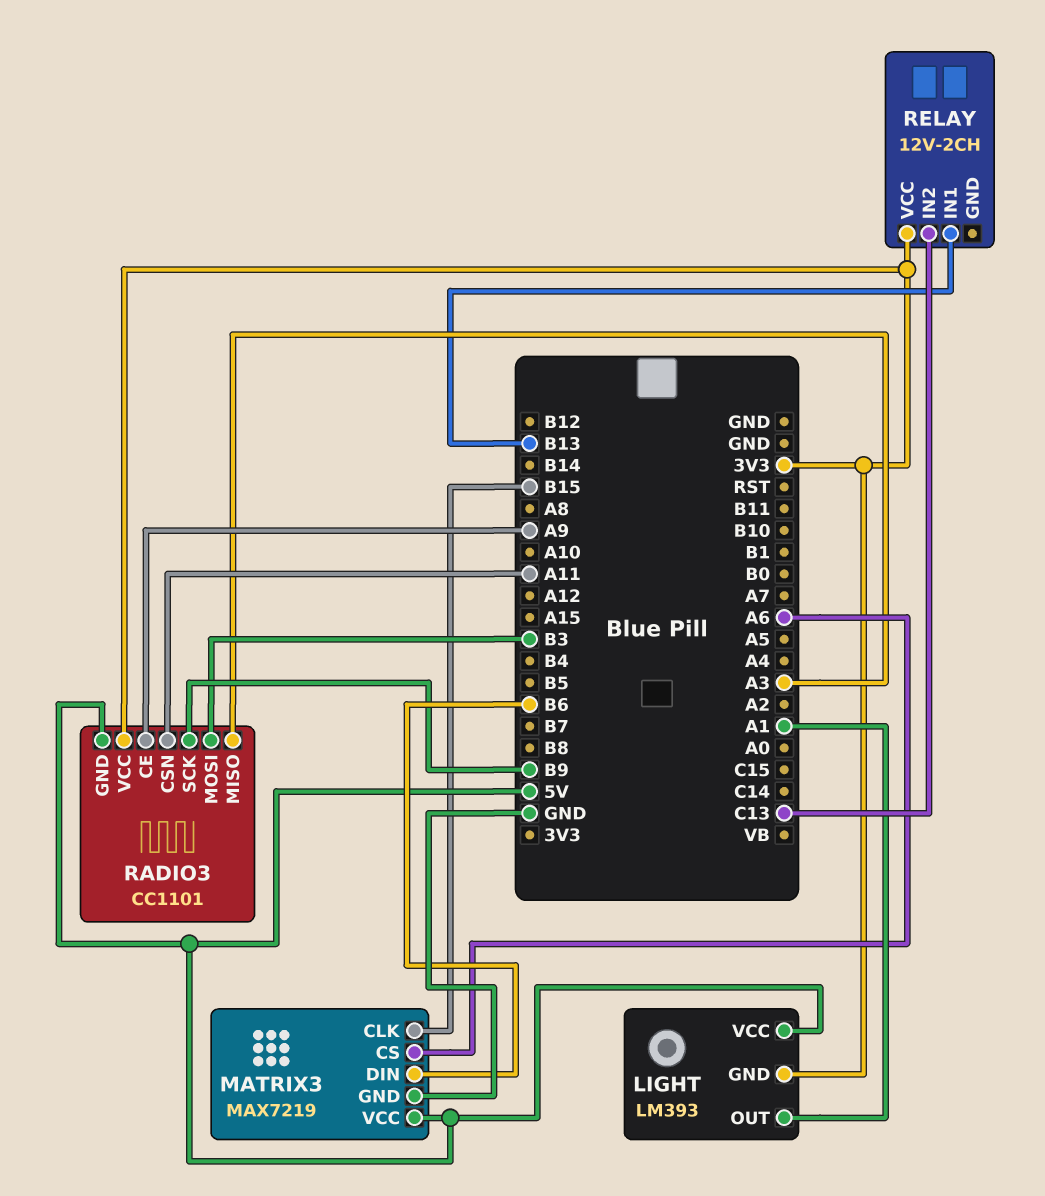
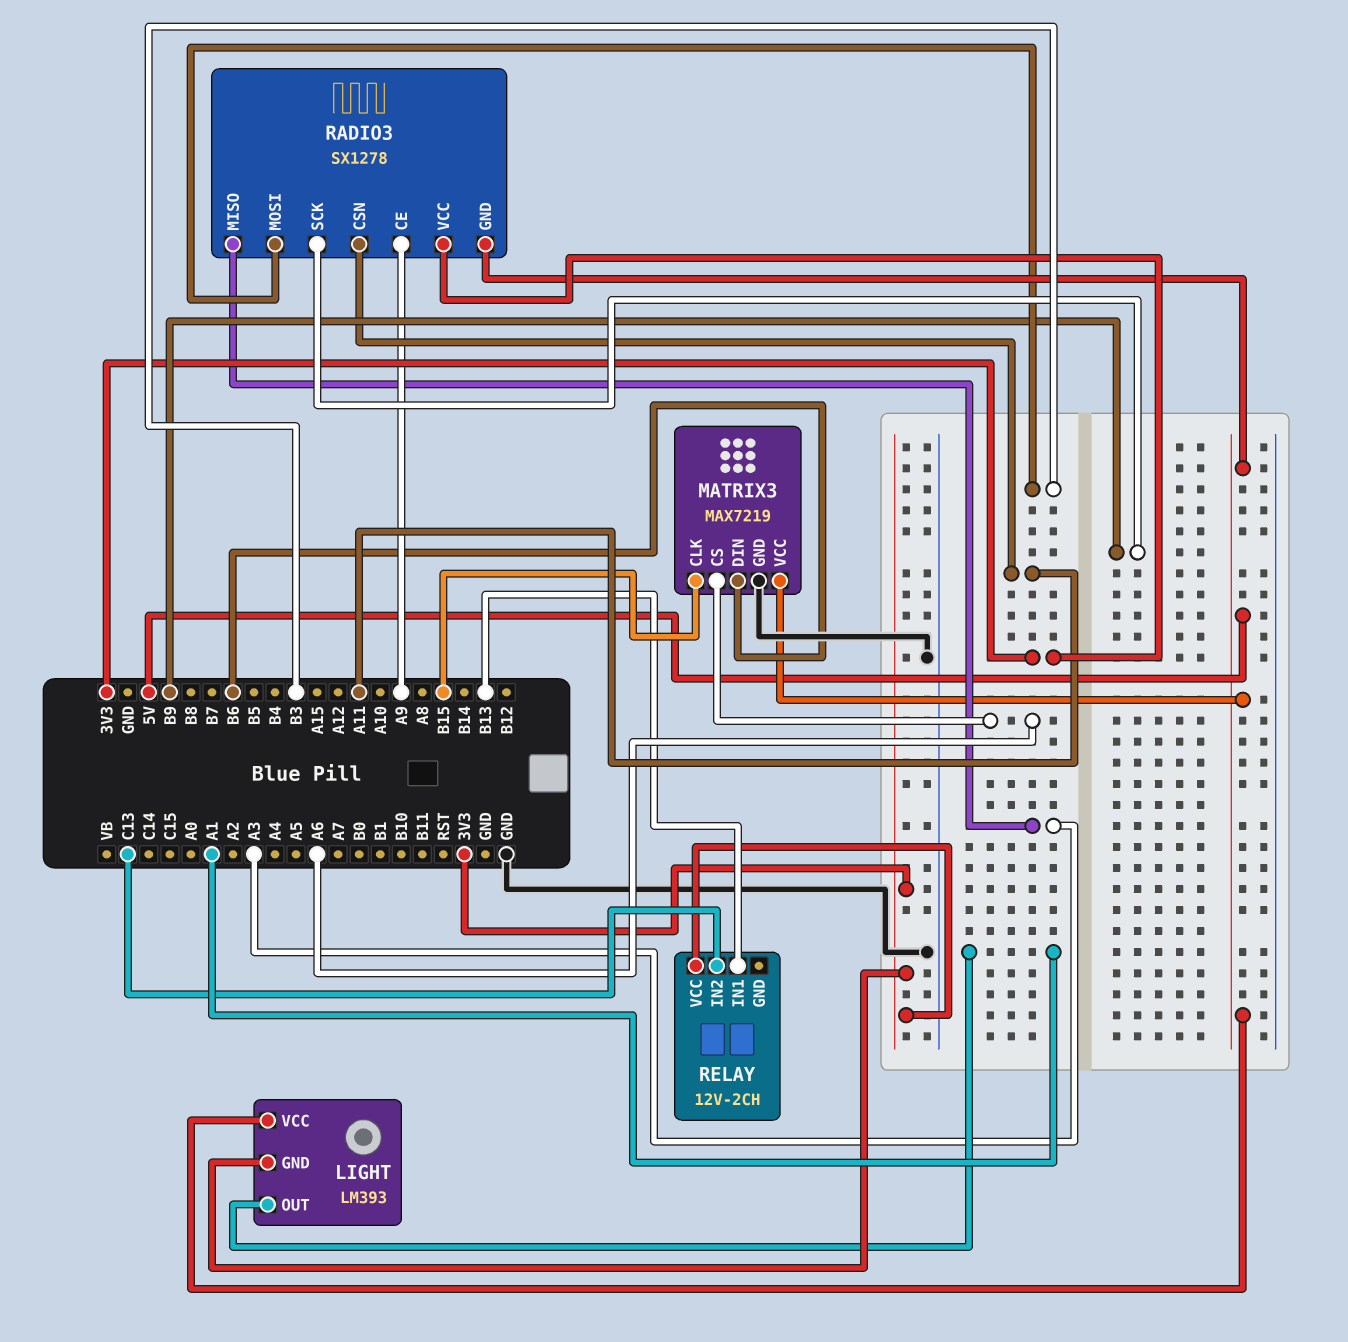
RADIO3: CC1101 -> SX1278

